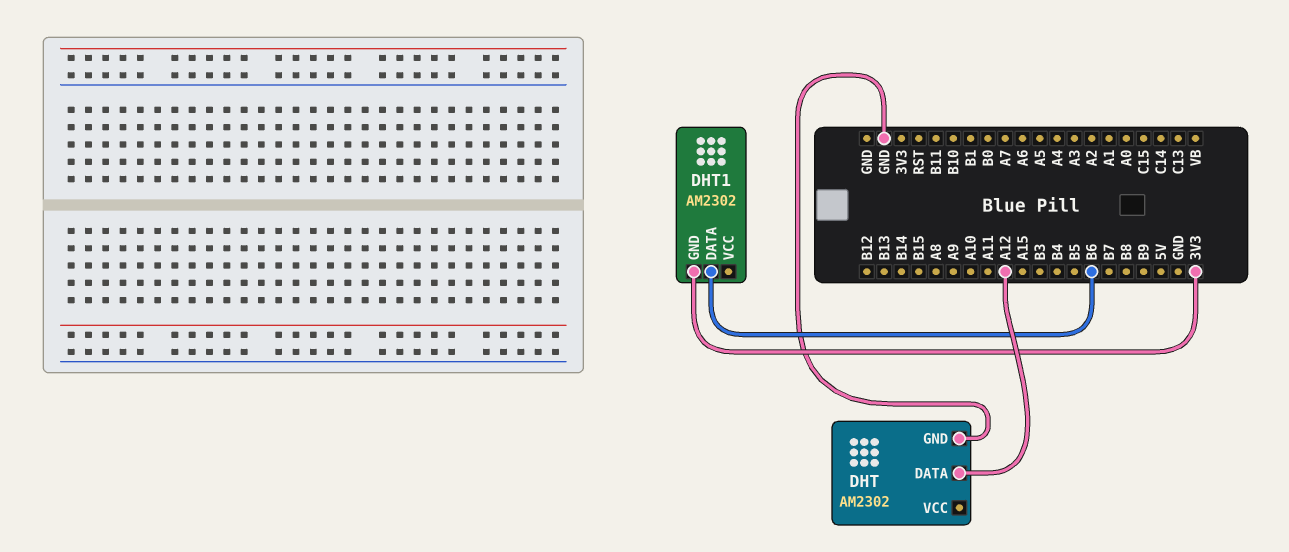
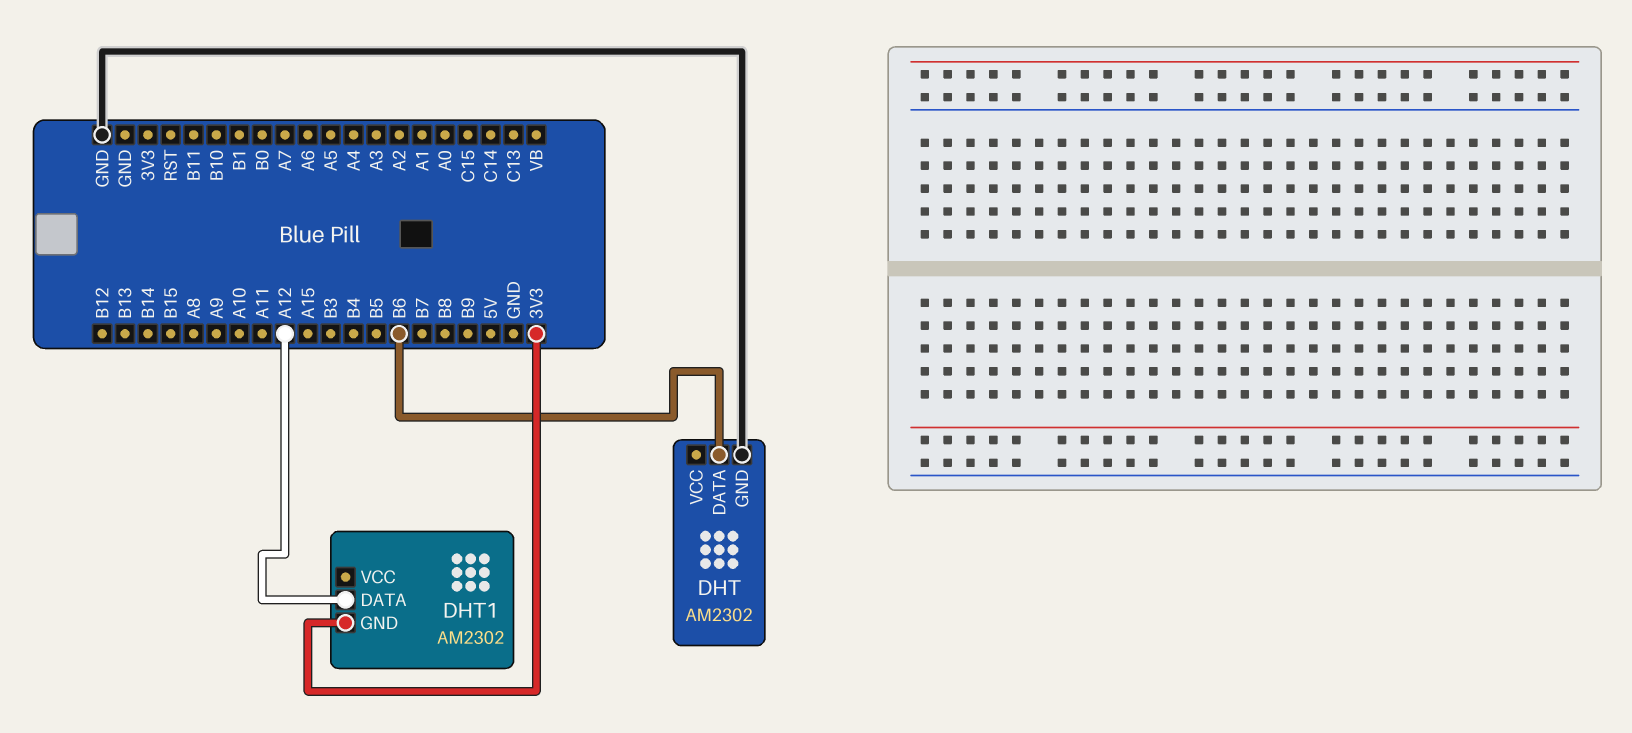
DHT pin DATA: A12 -> B6
DHT1 pin DATA: B6 -> A12

